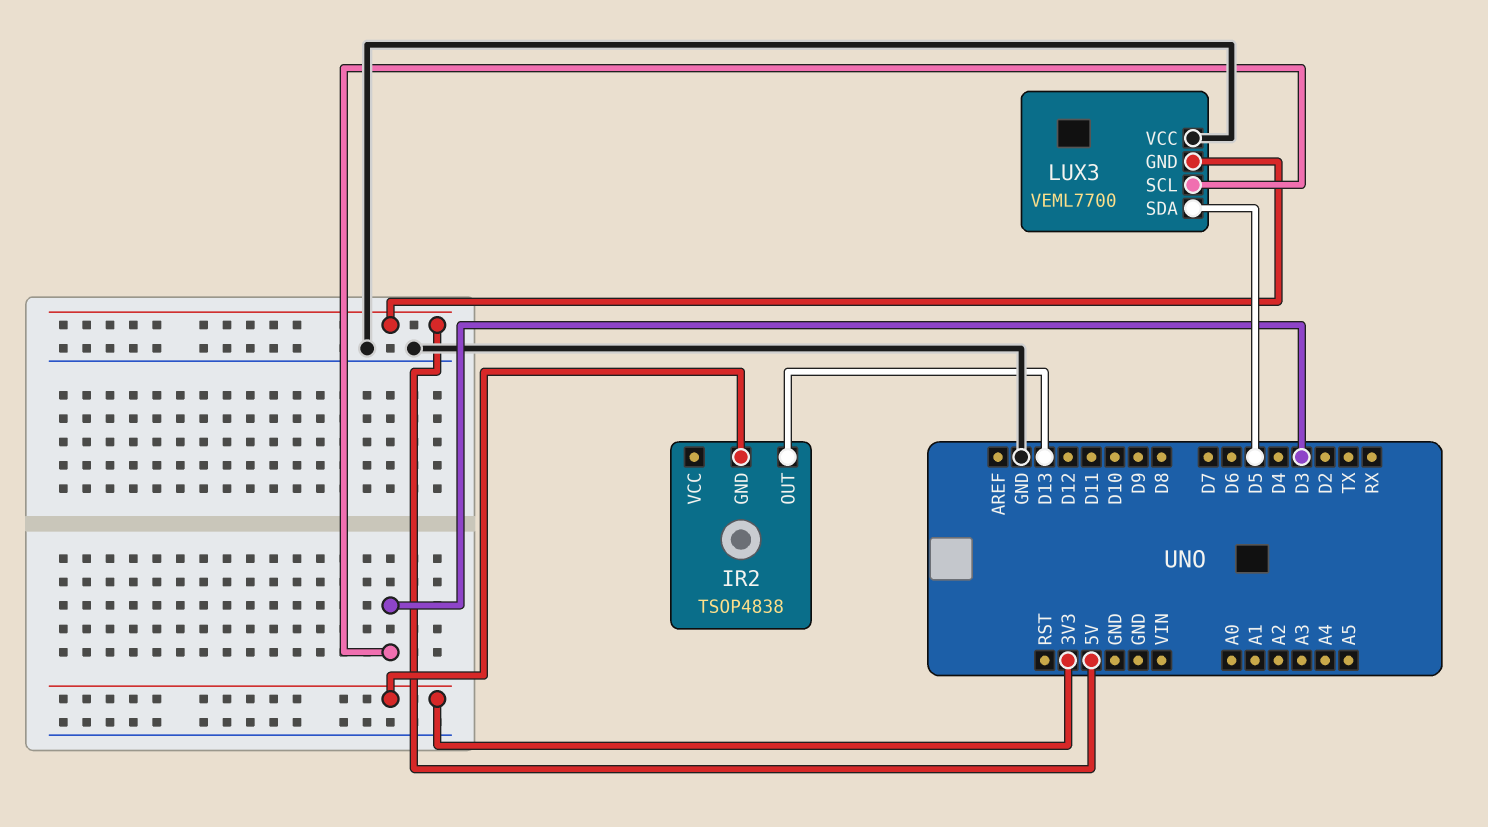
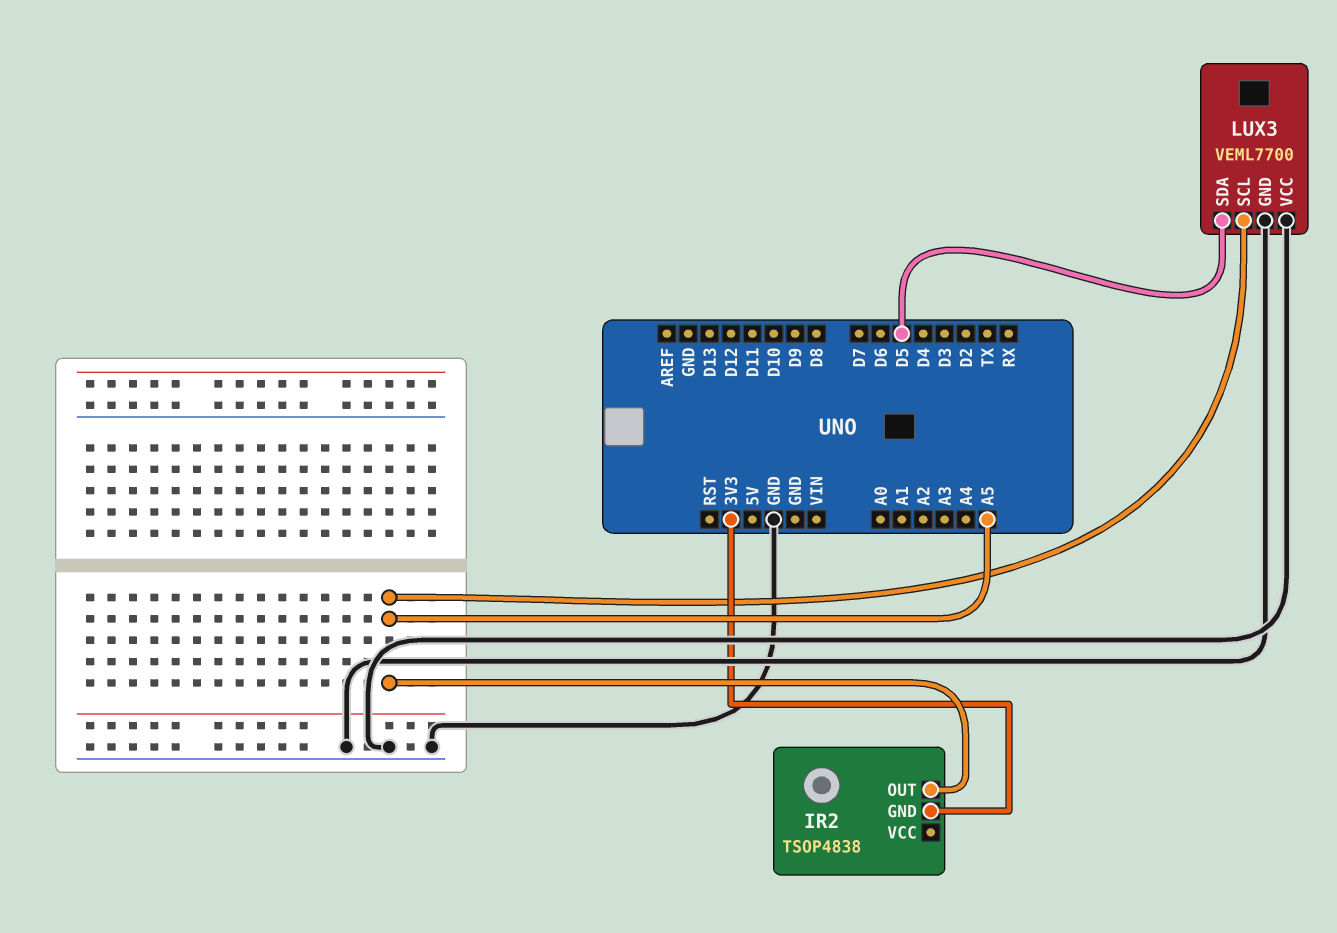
IR2 pin OUT: D13 -> A5
LUX3 pin GND: 5V -> GND
LUX3 pin SCL: D3 -> A5

